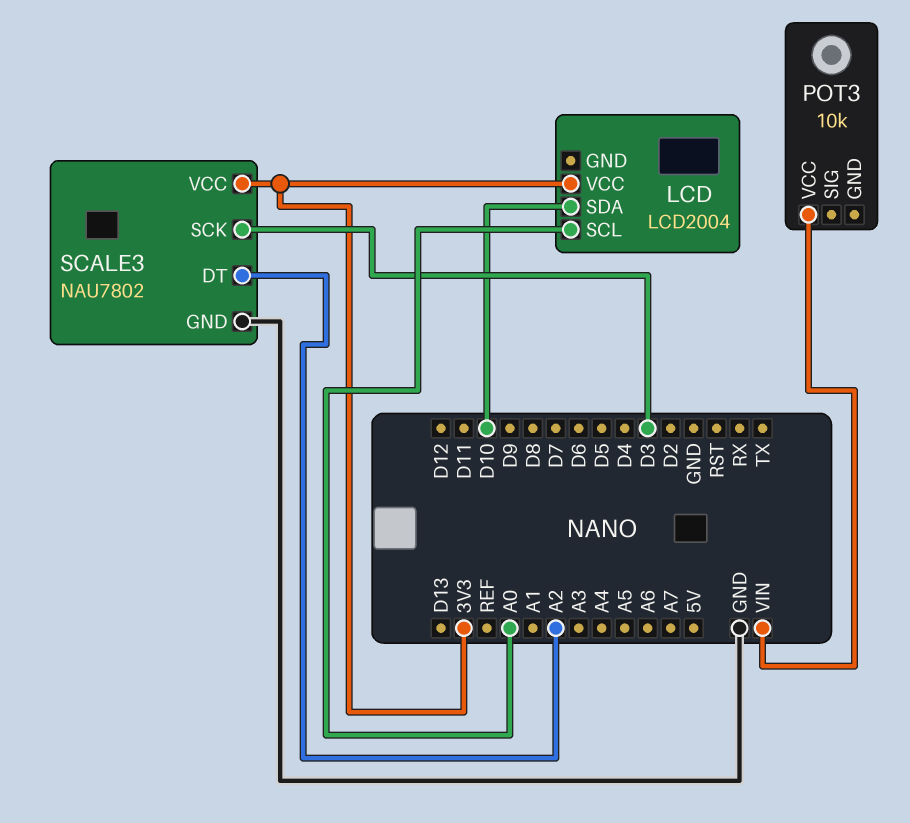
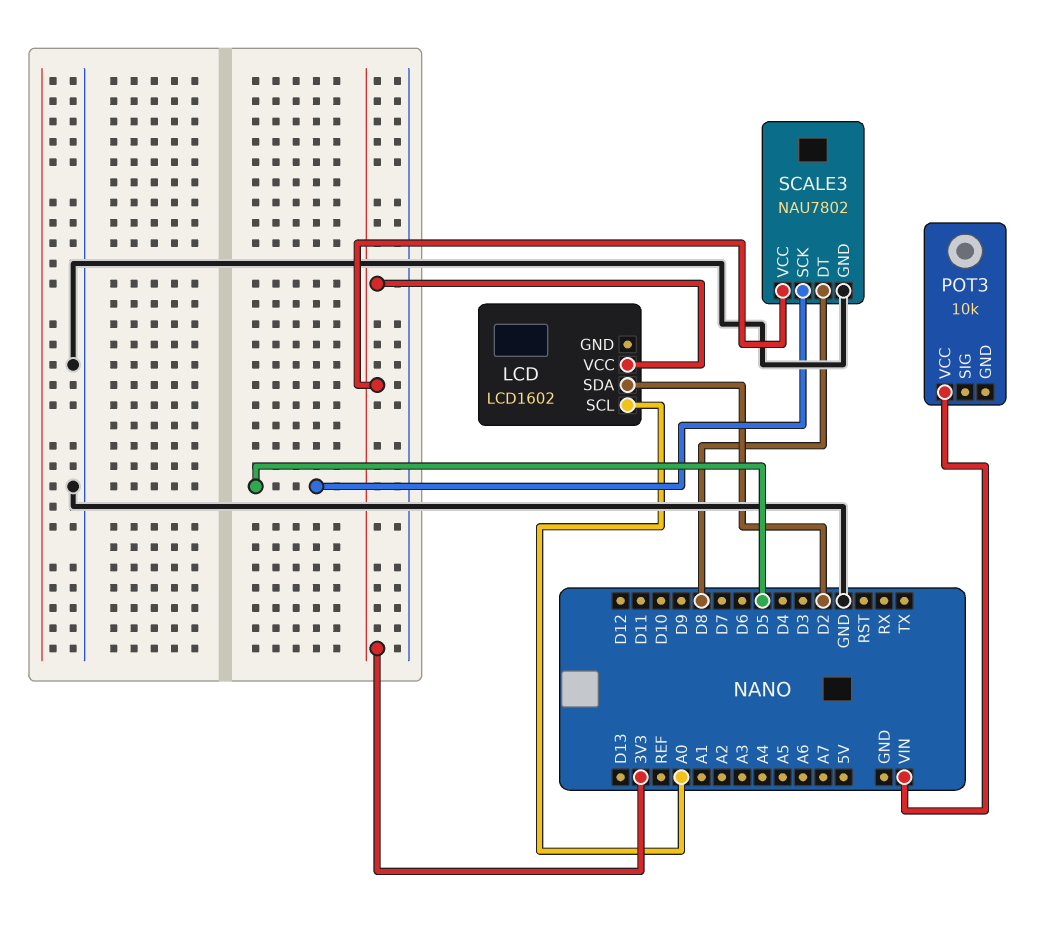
LCD: LCD2004 -> LCD1602
LCD pin SDA: D10 -> D2
SCALE3 pin DT: A2 -> D8
SCALE3 pin SCK: D3 -> D5

